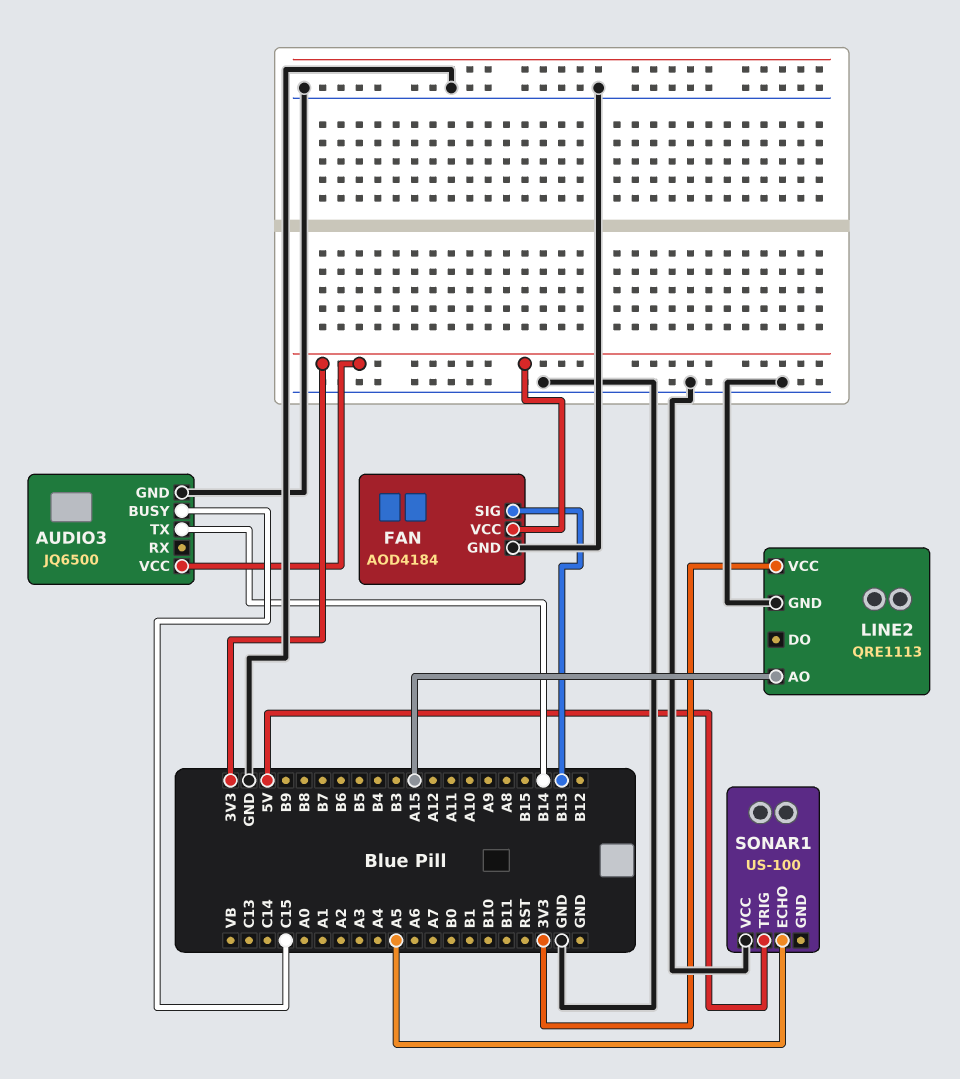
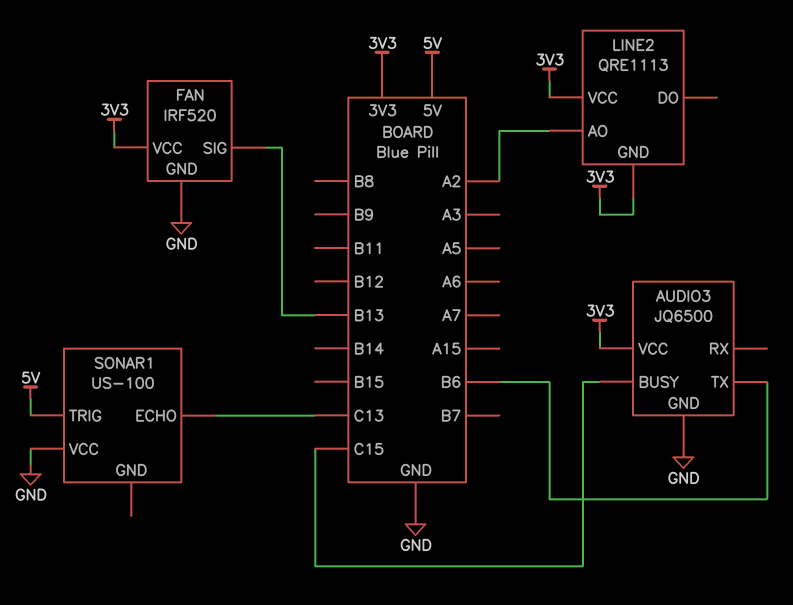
AUDIO3 pin TX: B14 -> B6
FAN: AOD4184 -> IRF520
LINE2 pin AO: A15 -> A2
LINE2 pin GND: GND -> 3V3
SONAR1 pin ECHO: A5 -> C13

